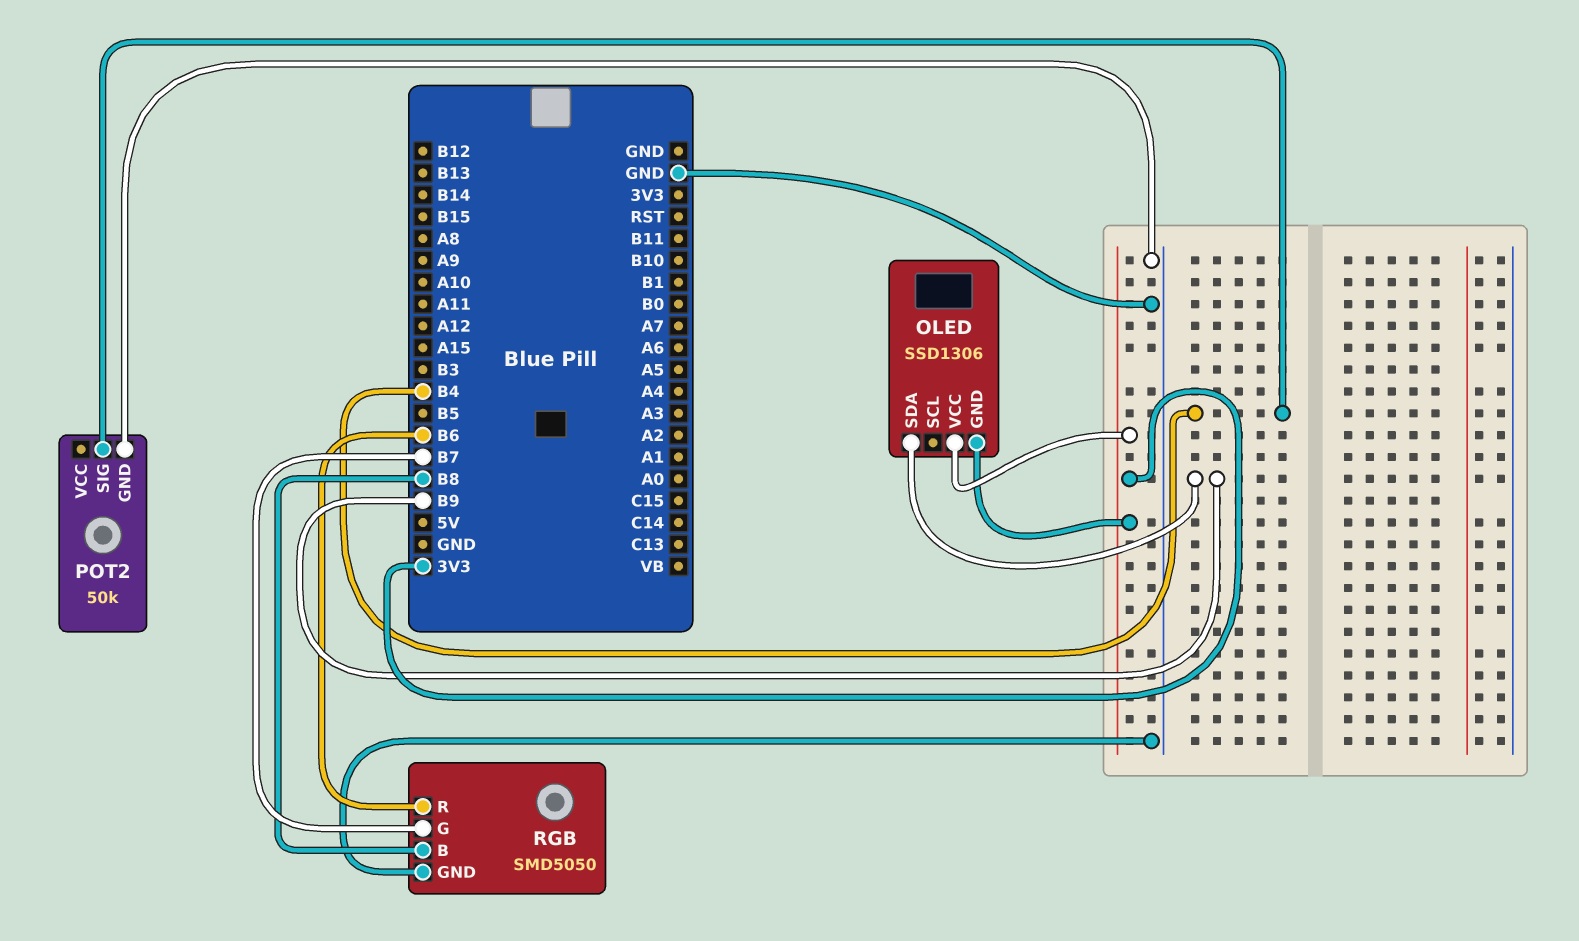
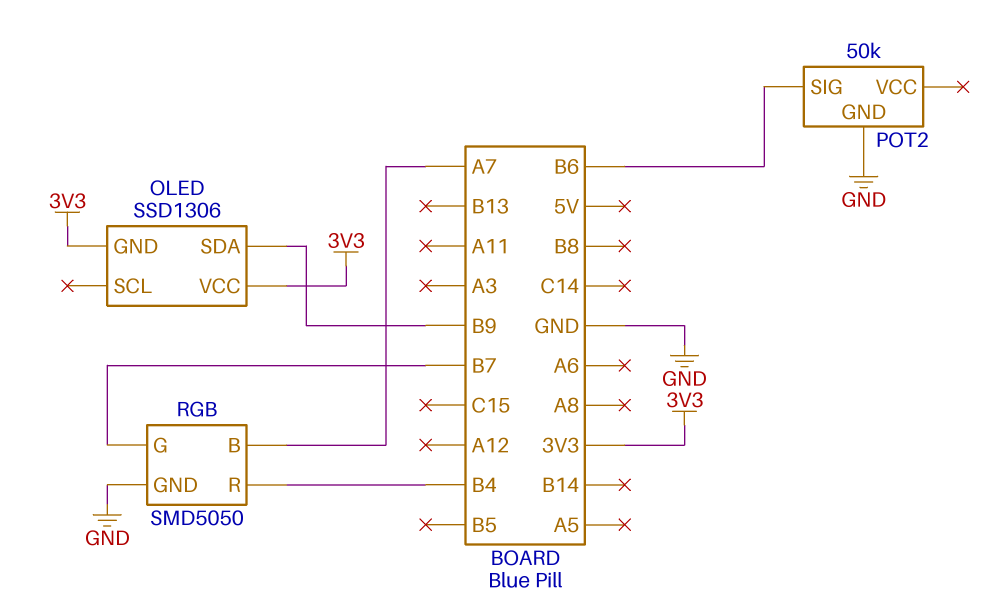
POT2 pin SIG: B4 -> B6
RGB pin B: B8 -> A7
RGB pin R: B6 -> B4

